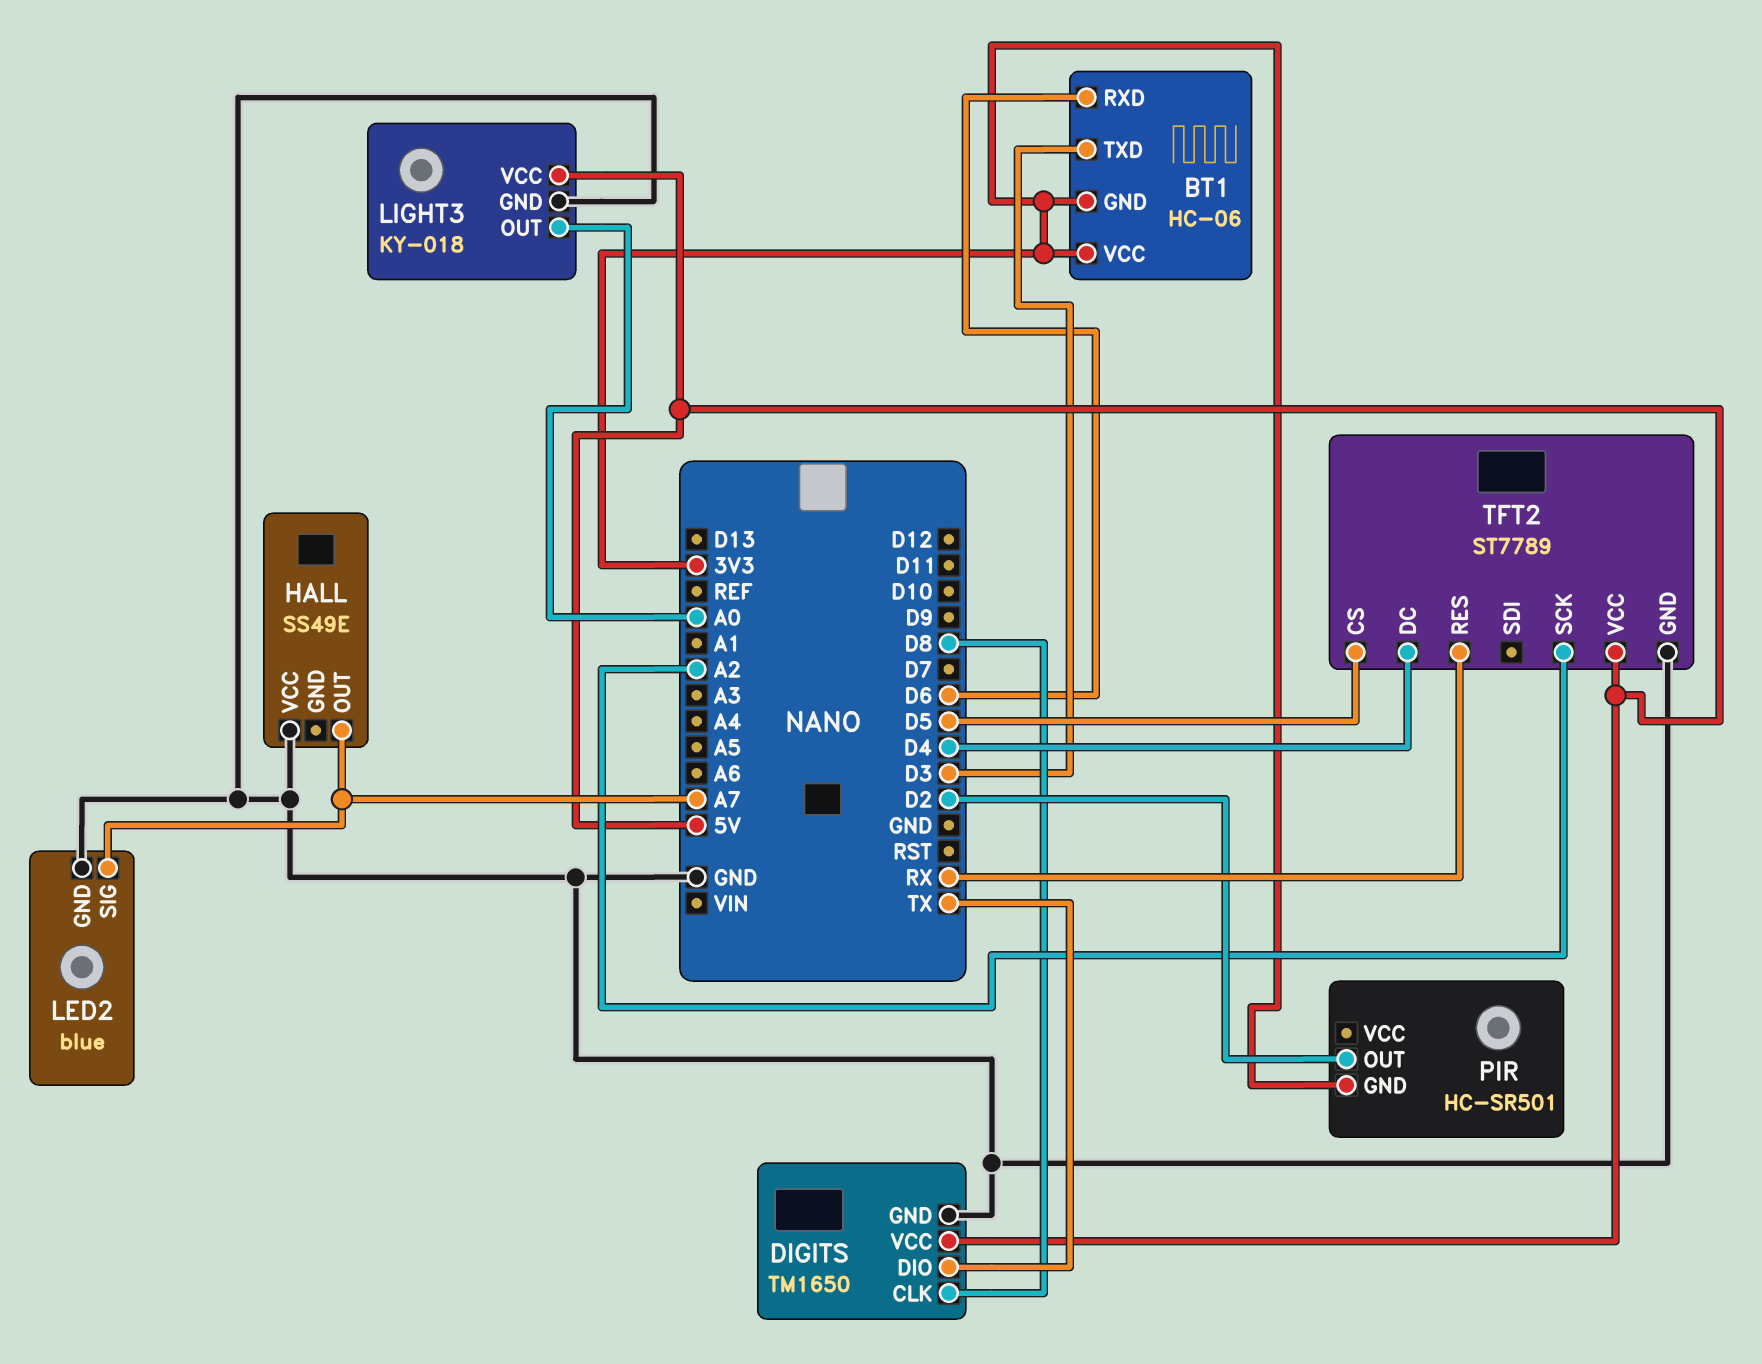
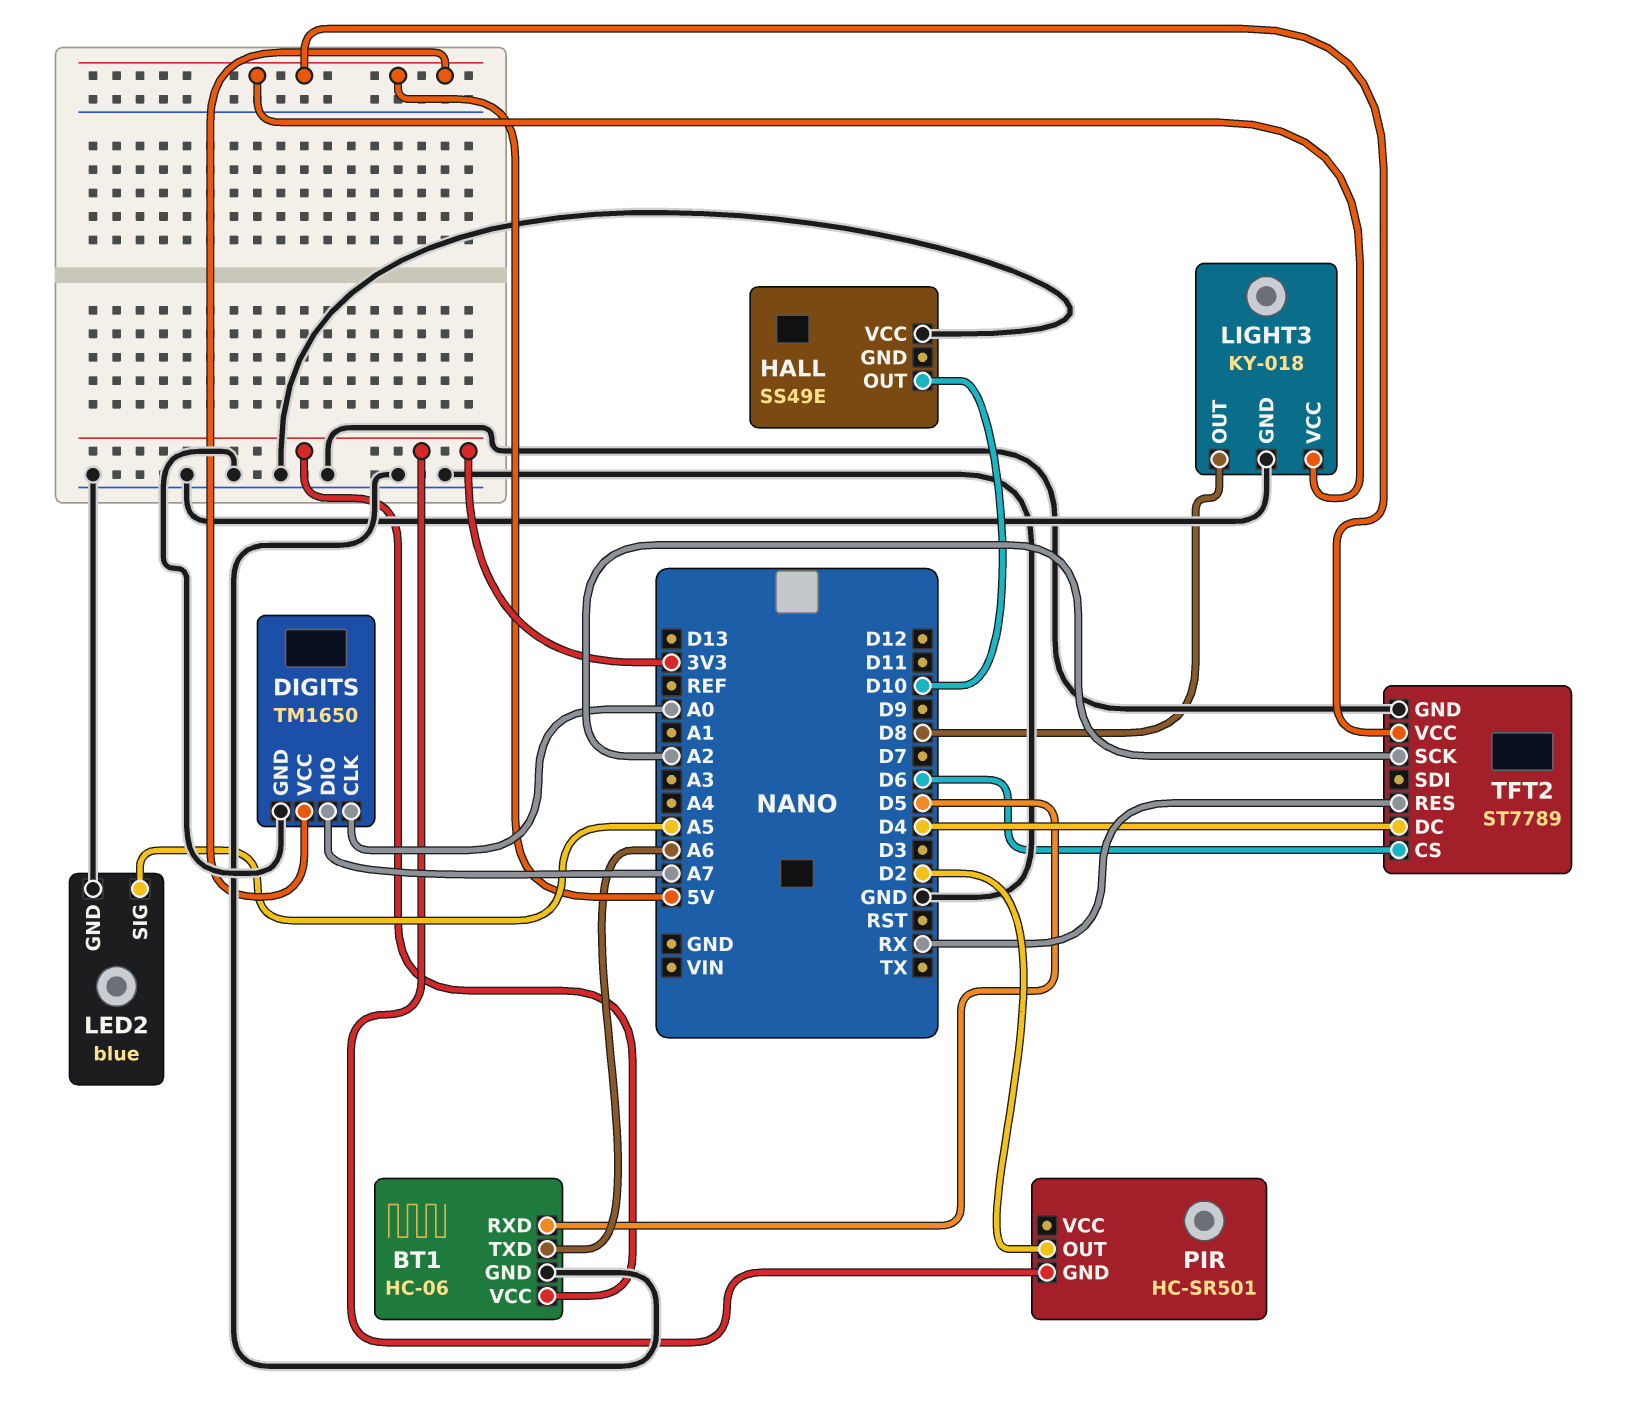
BT1 pin GND: 3V3 -> GND
BT1 pin RXD: D6 -> D5
BT1 pin TXD: D3 -> A6
DIGITS pin CLK: D8 -> A0
DIGITS pin DIO: TX -> A7
HALL pin OUT: A7 -> D10
LED2 pin SIG: A7 -> A5
LIGHT3 pin OUT: A0 -> D8
TFT2 pin CS: D5 -> D6

